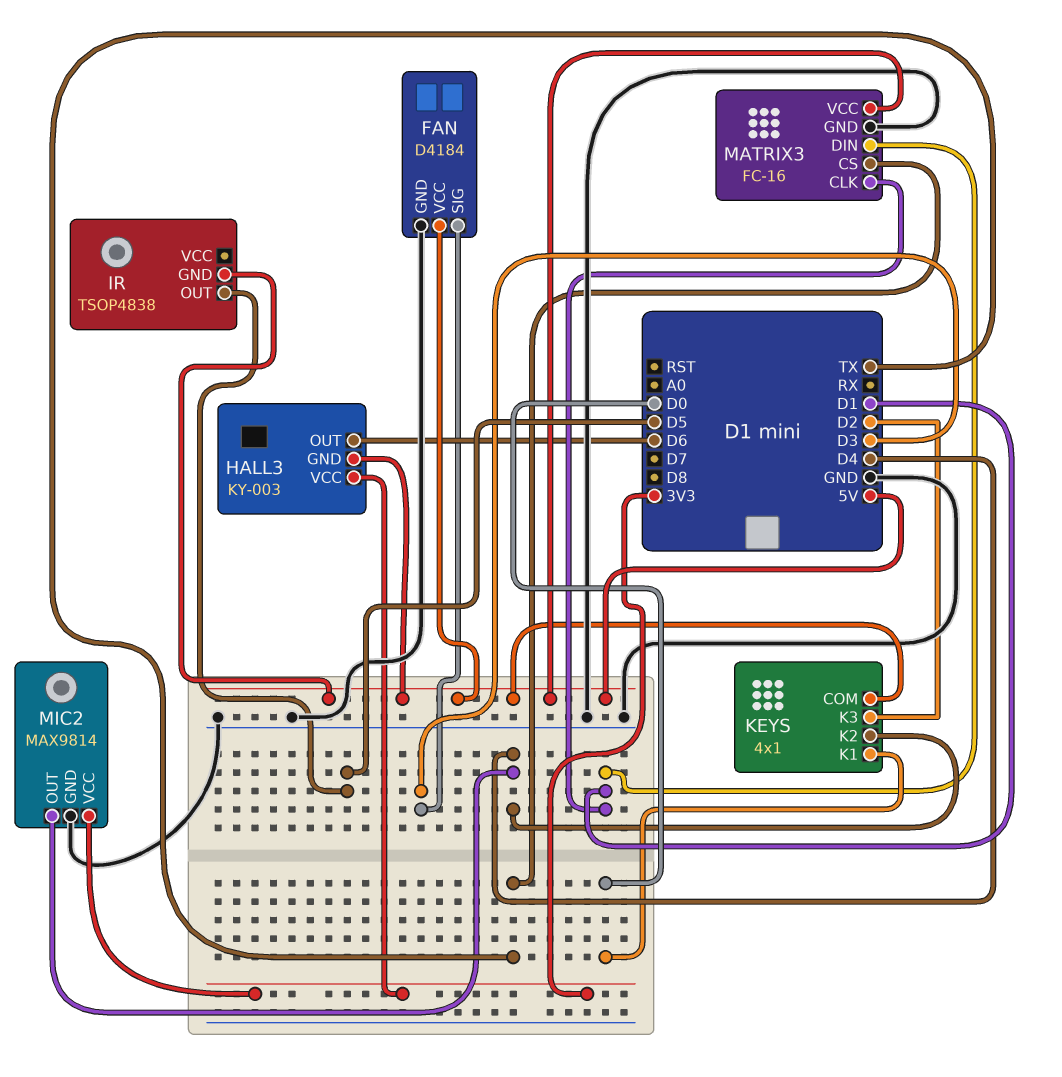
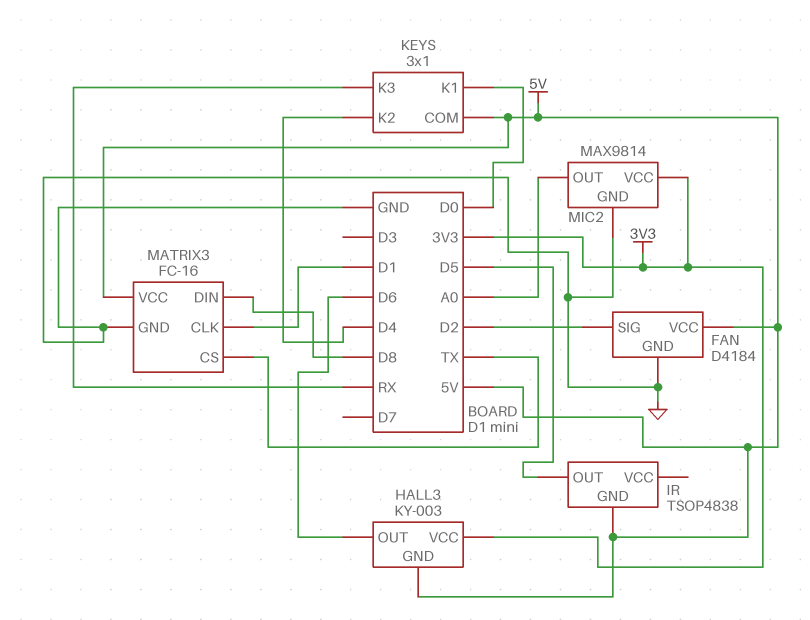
FAN pin SIG: D3 -> D2
KEYS: 4x1 -> 3x1
KEYS pin K3: D2 -> RX
MATRIX3 pin DIN: D1 -> D8
MIC2 pin OUT: D4 -> A0

